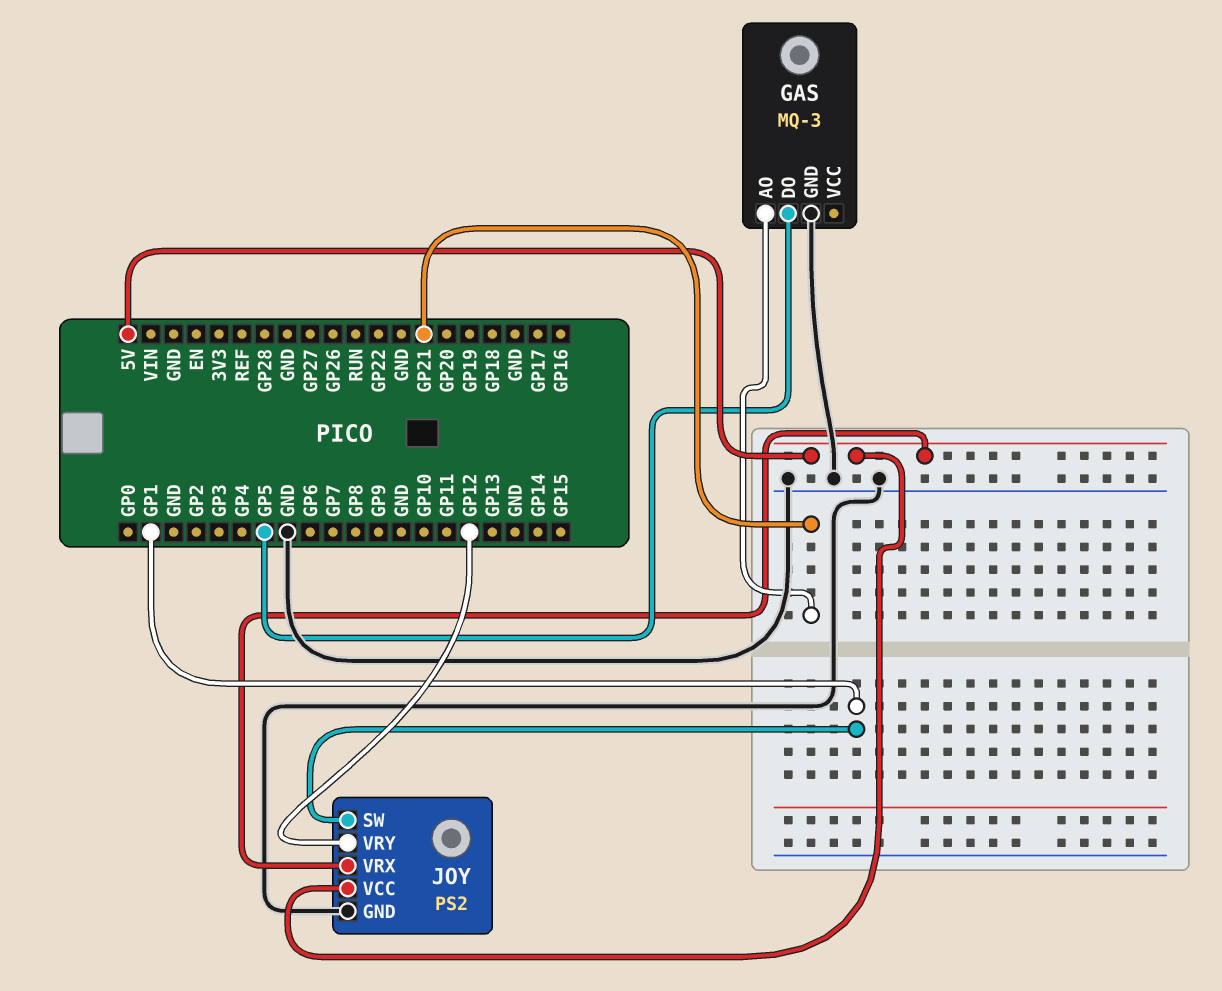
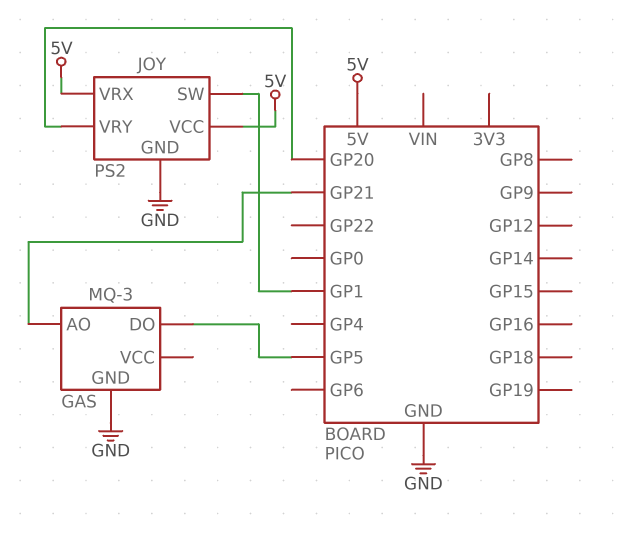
JOY pin VRY: GP12 -> GP20

